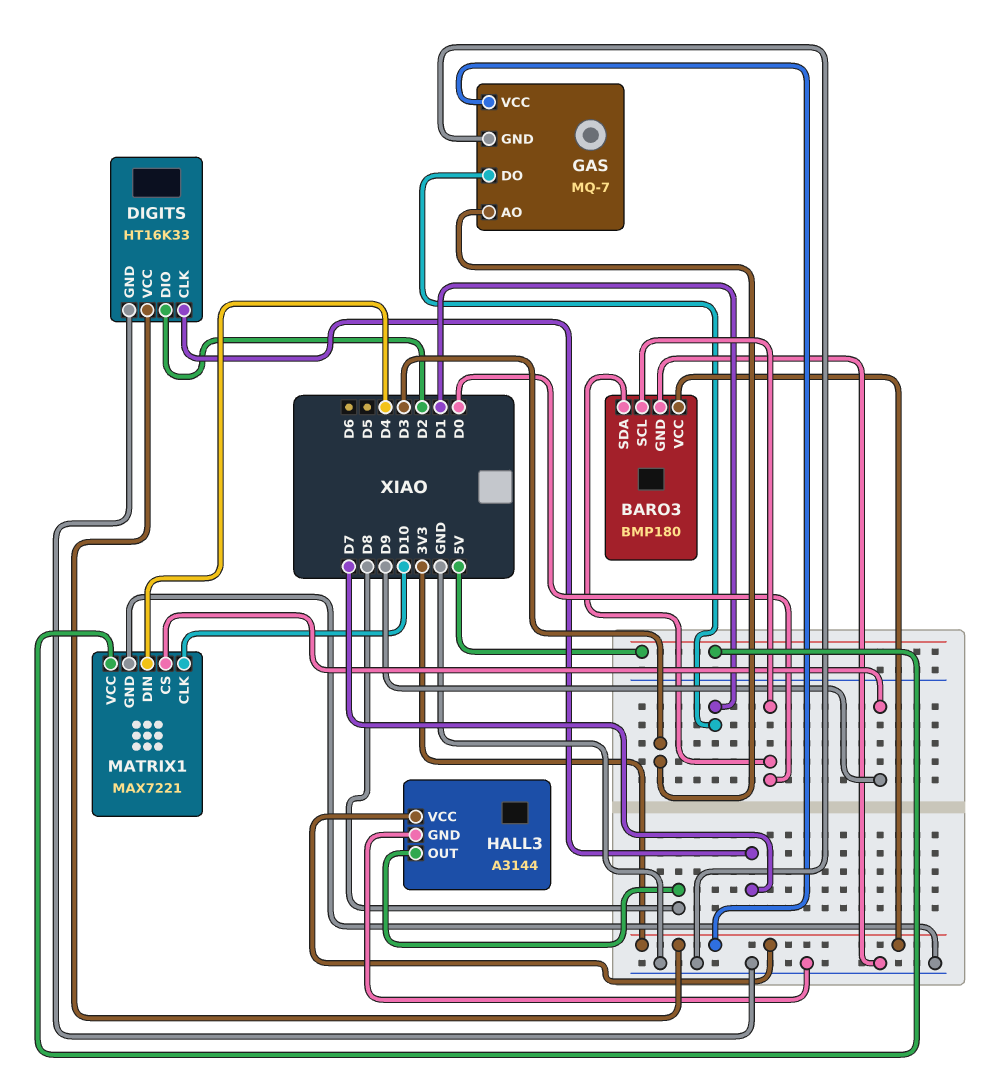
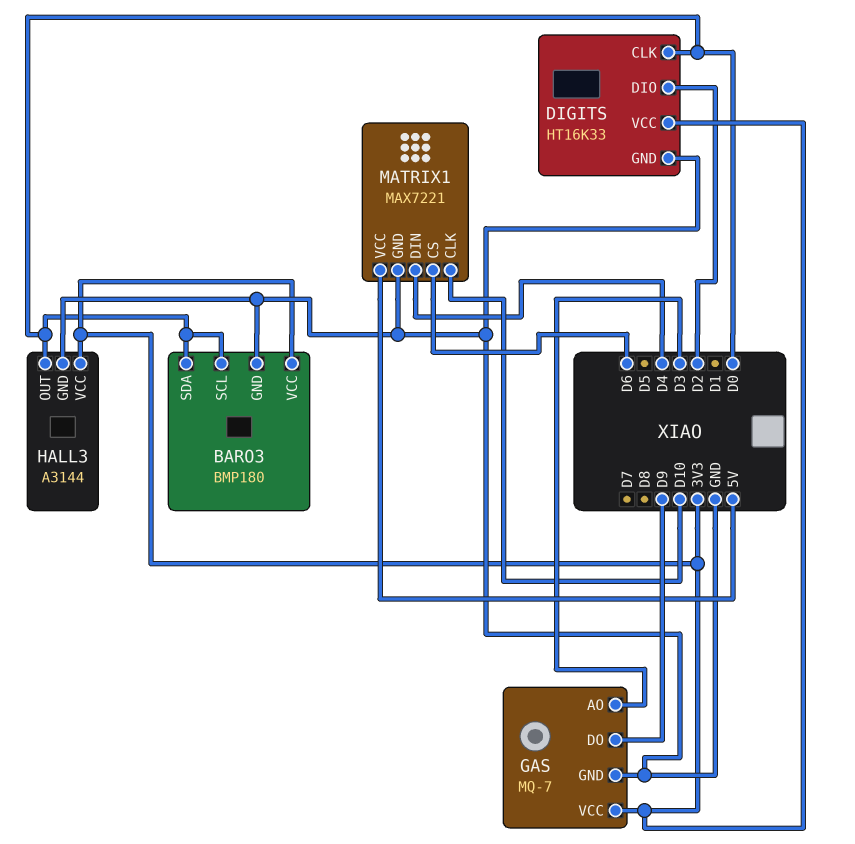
DIGITS pin CLK: D7 -> D0
GAS pin DO: D1 -> D9
HALL3 pin OUT: D8 -> D0
MATRIX1 pin CS: D9 -> D6

